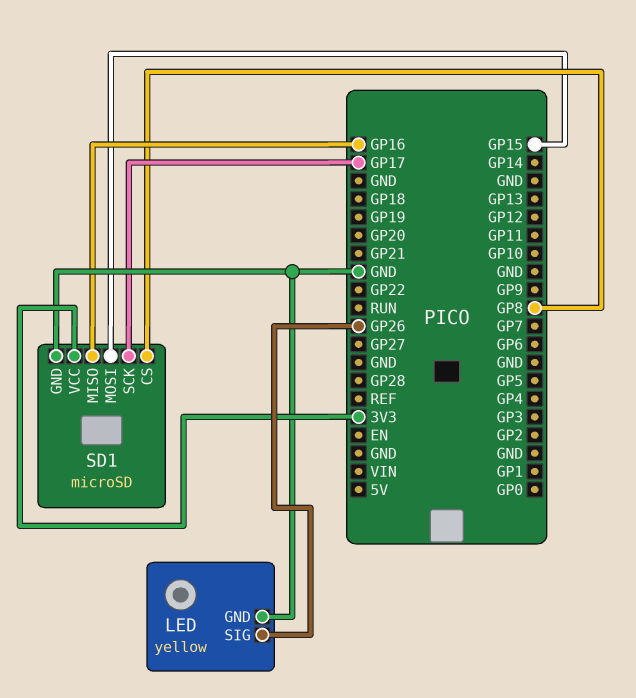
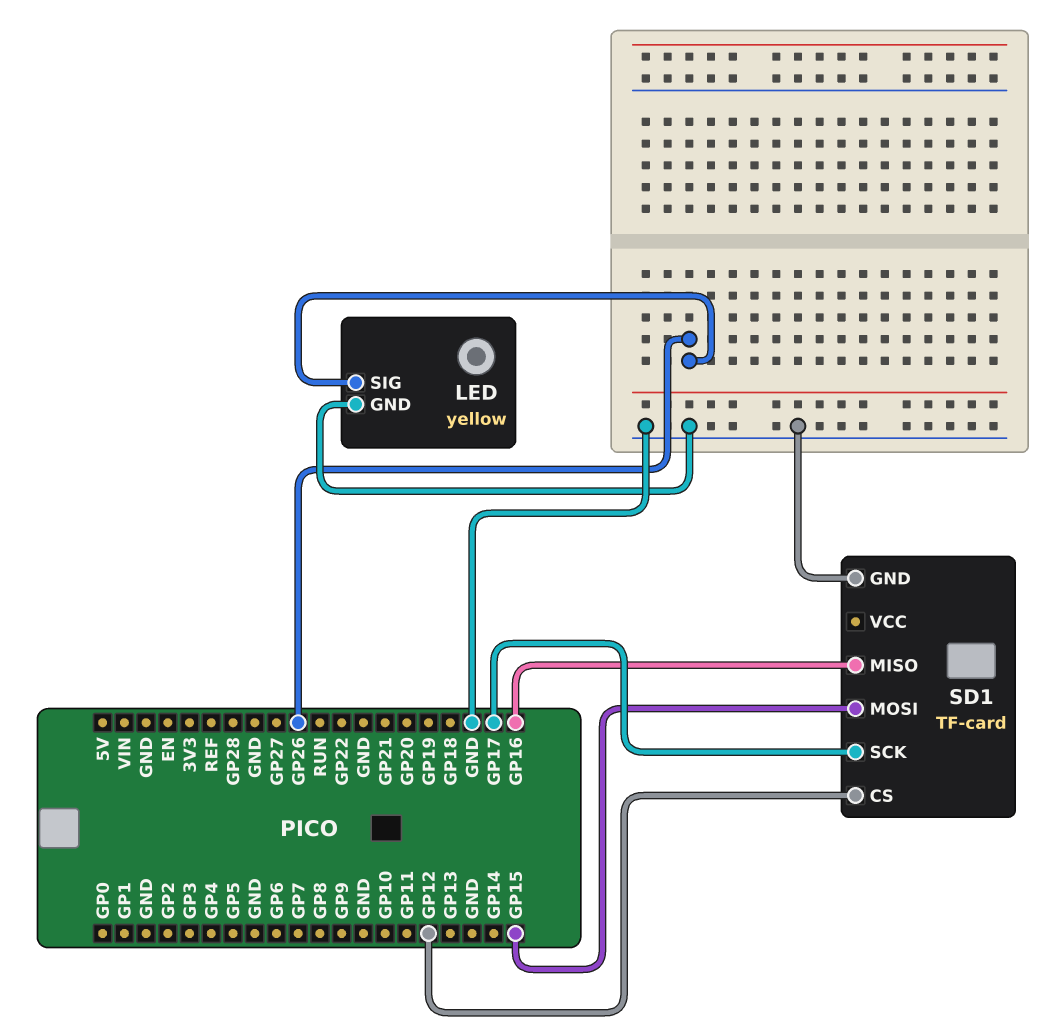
SD1: microSD -> TF-card
SD1 pin CS: GP8 -> GP12
SD1 pin VCC: 3V3 -> none

